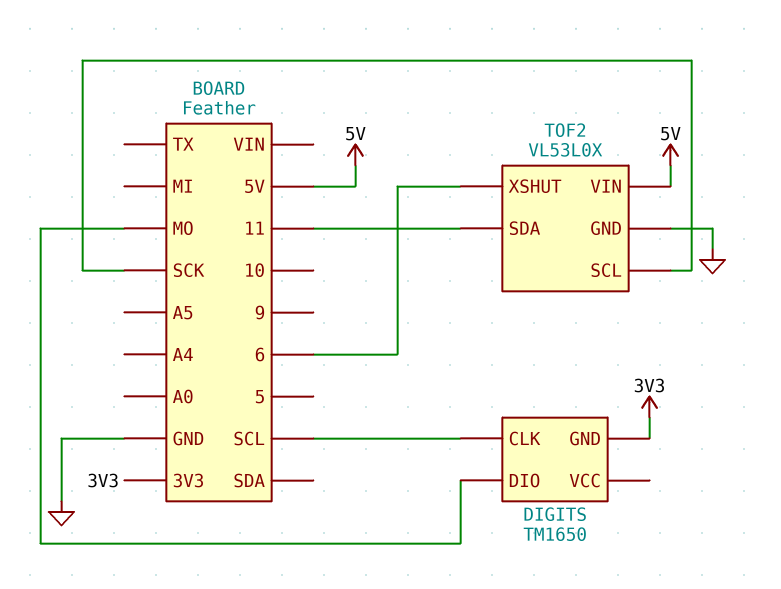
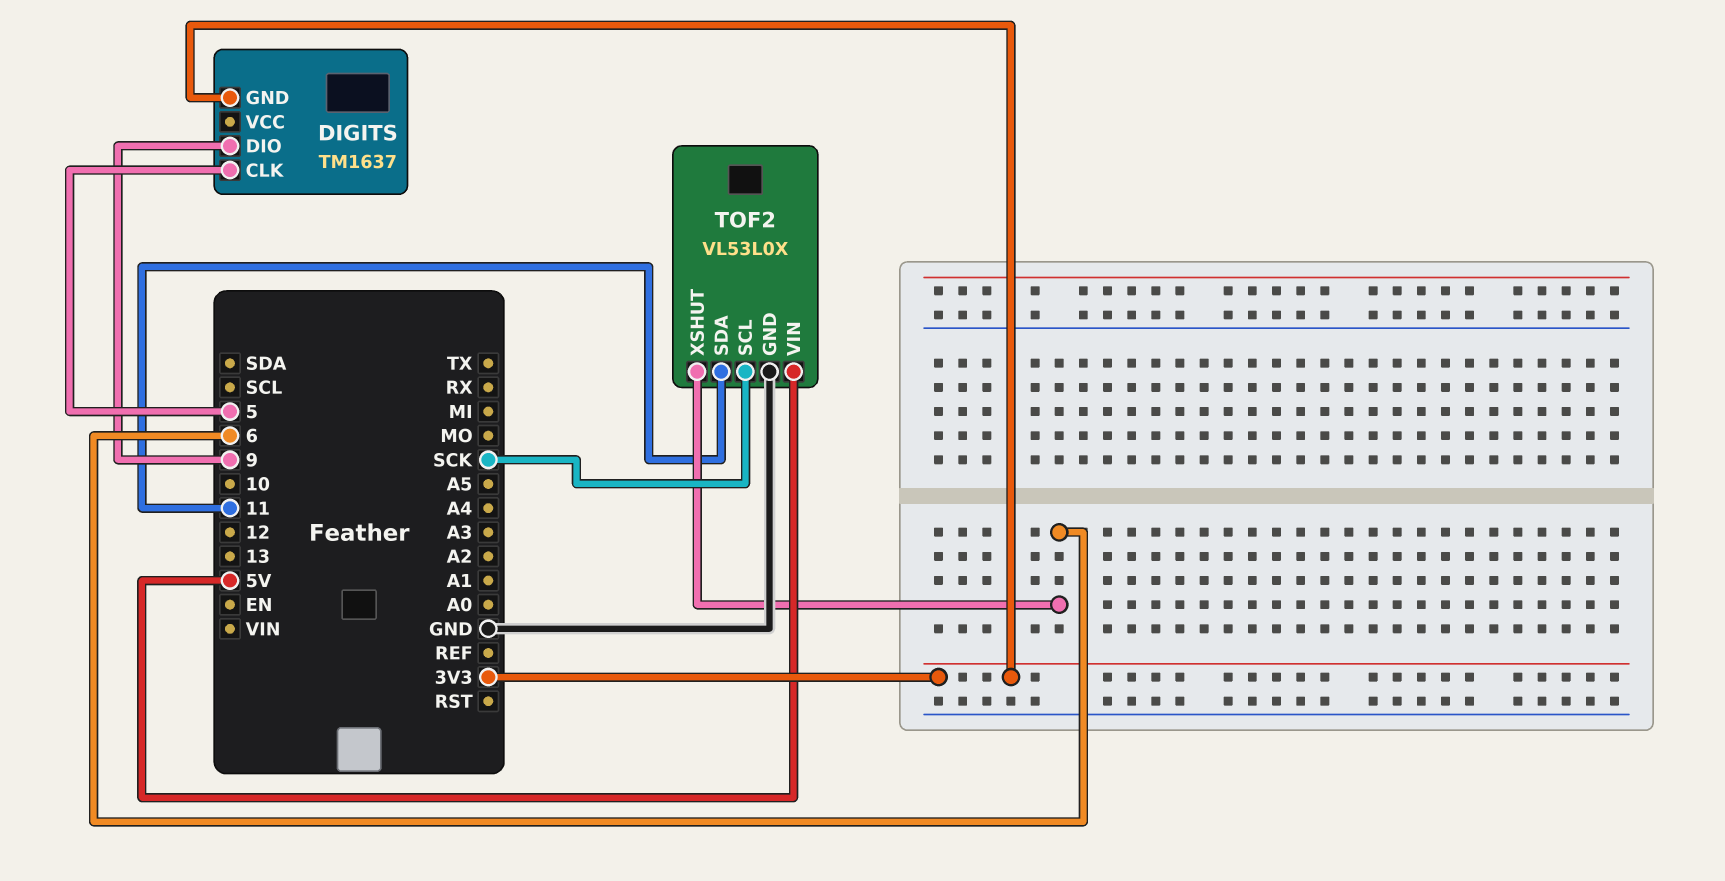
DIGITS: TM1650 -> TM1637
DIGITS pin CLK: SCL -> 5
DIGITS pin DIO: MO -> 9

